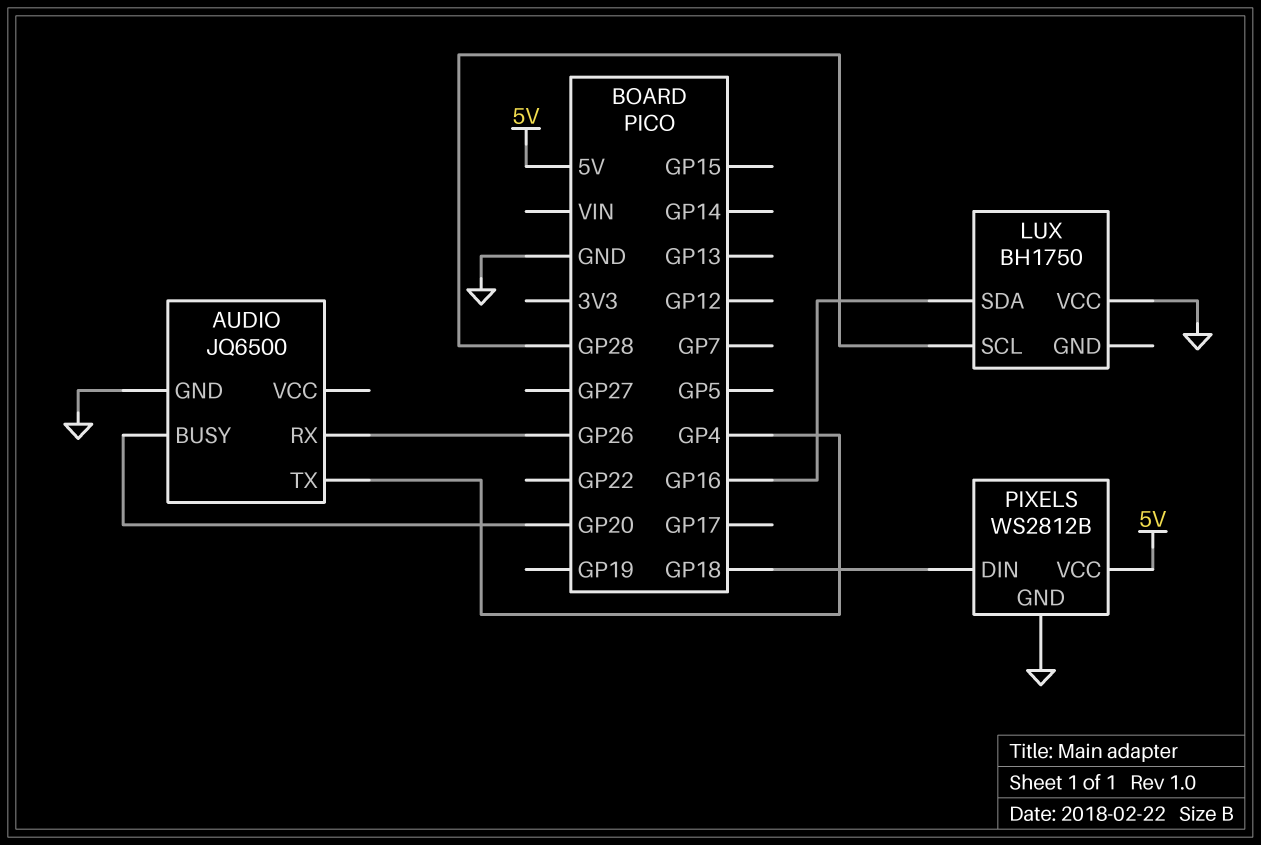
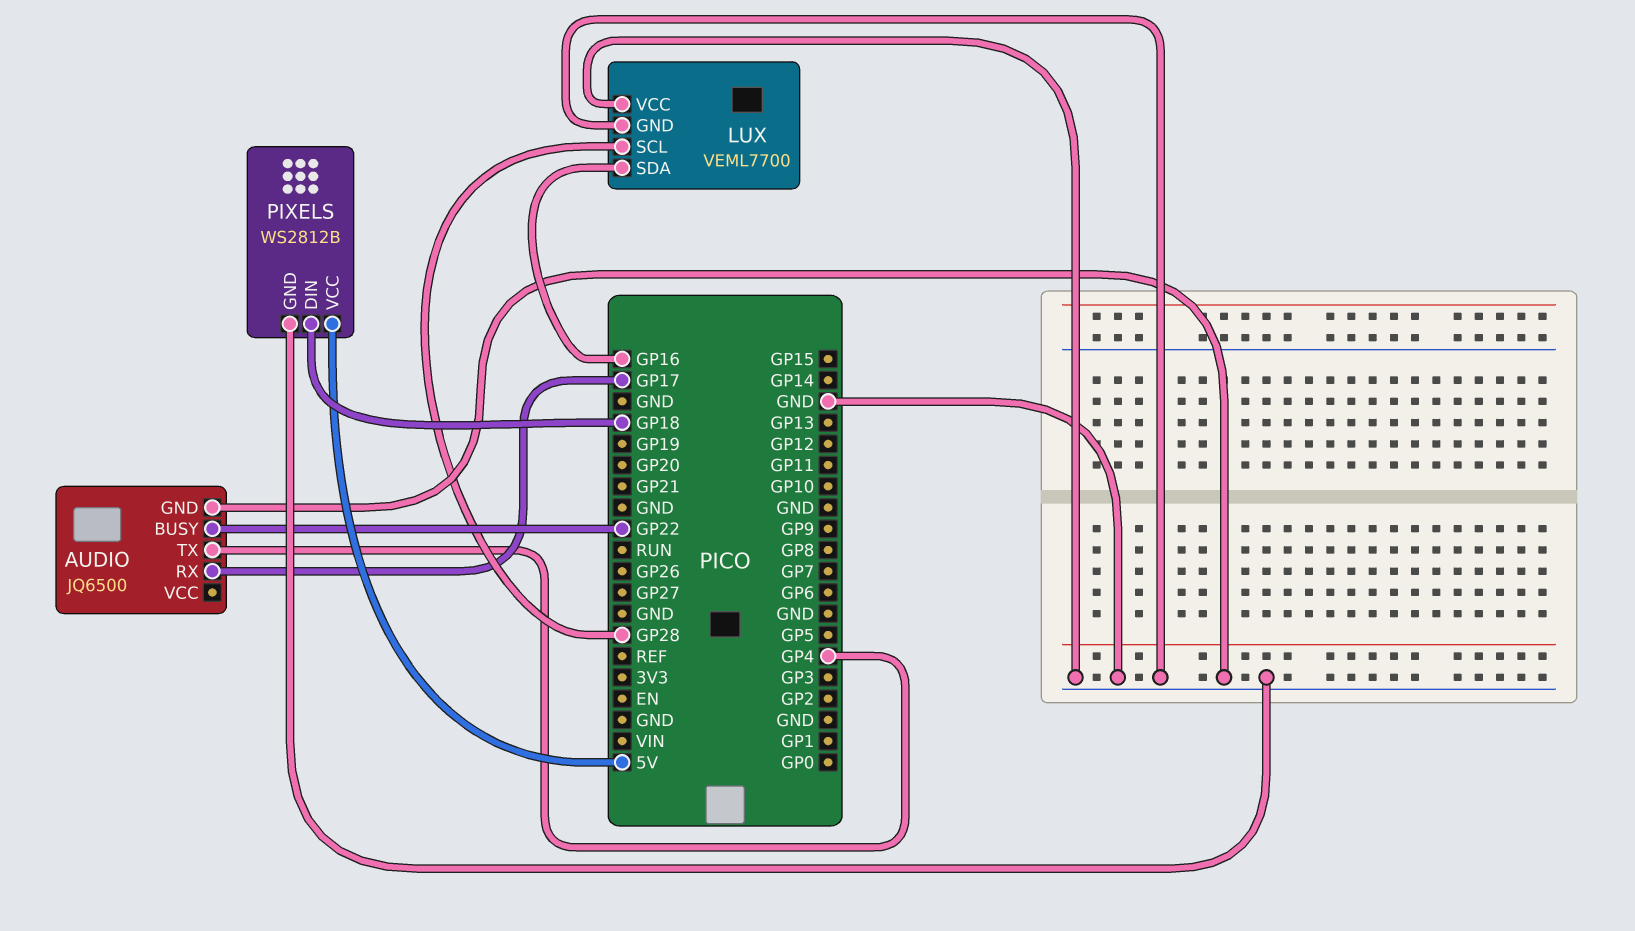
AUDIO pin BUSY: GP20 -> GP22
AUDIO pin RX: GP26 -> GP17
LUX: BH1750 -> VEML7700
LUX pin GND: none -> GND

